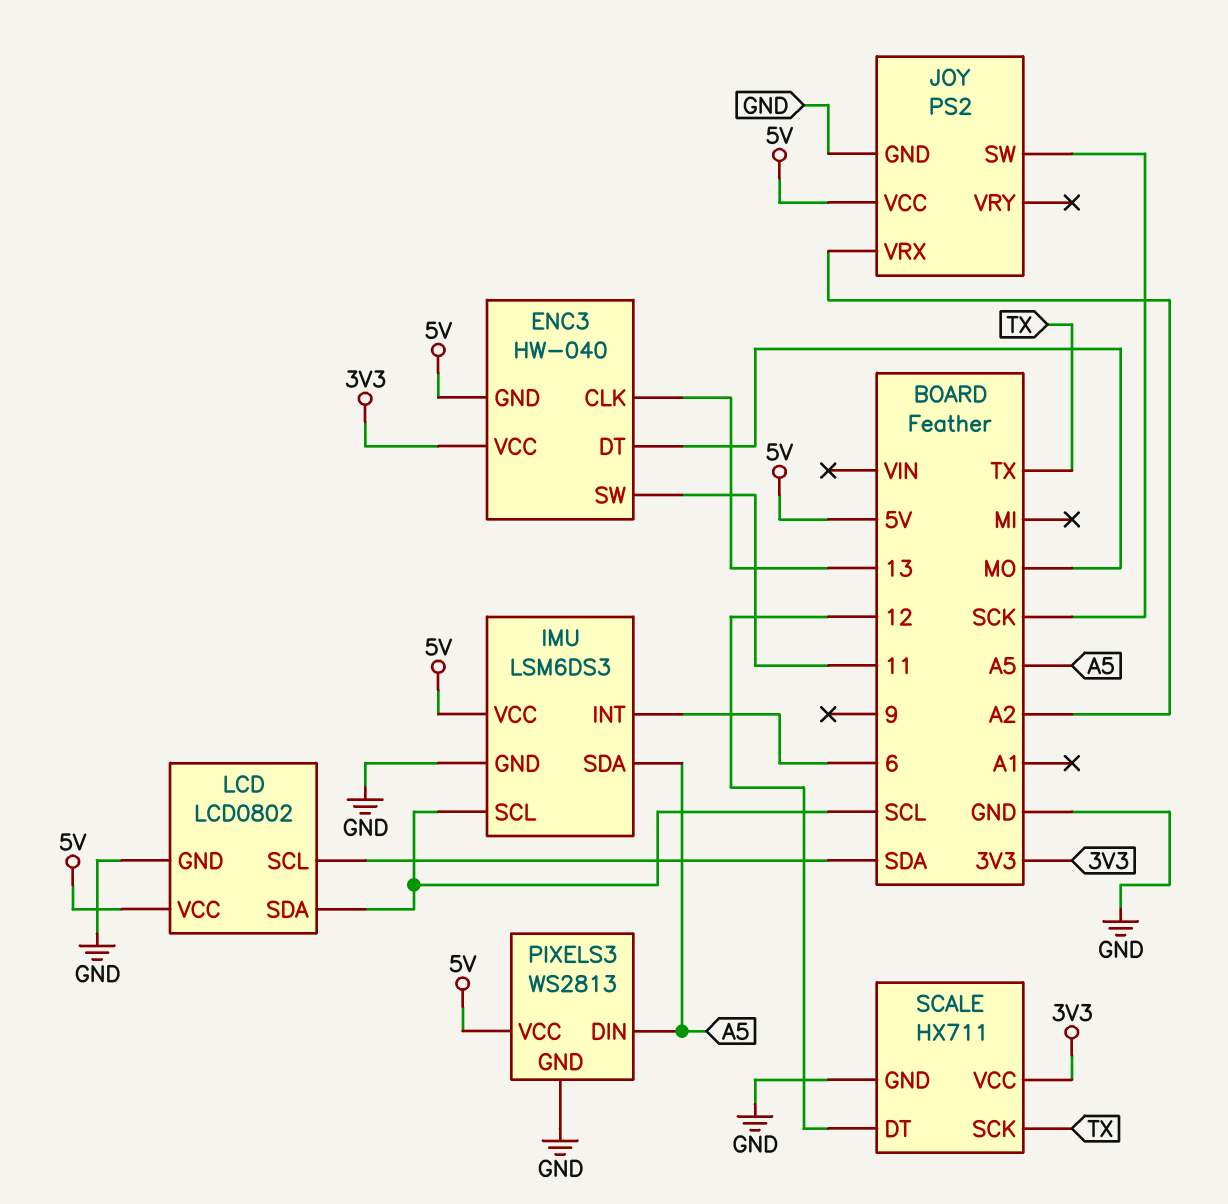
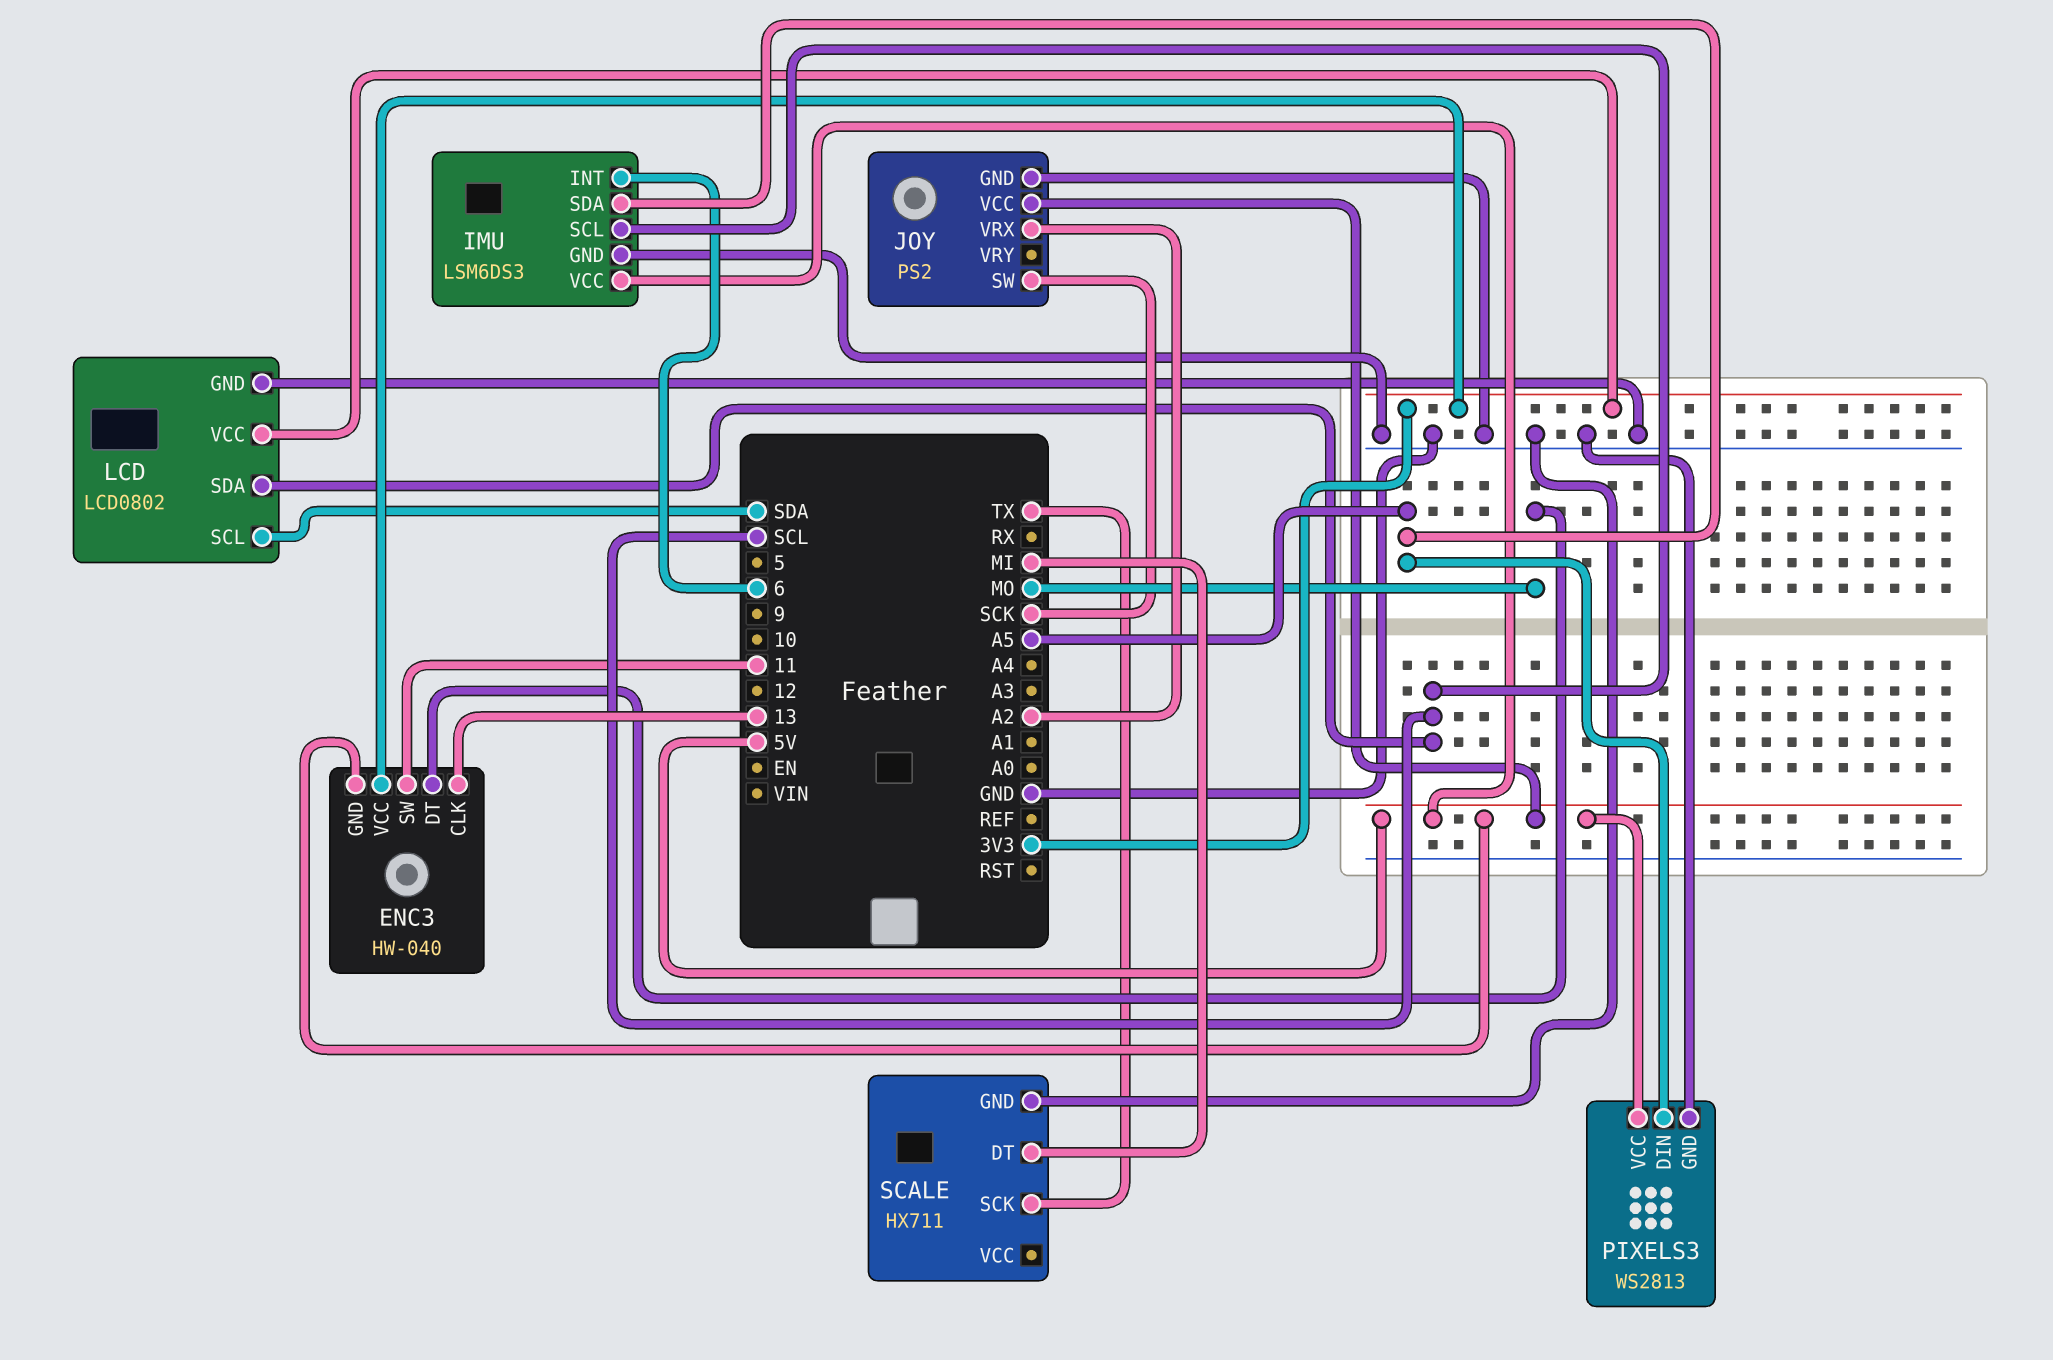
LCD pin VCC: 5V -> 3V3
SCALE pin DT: 12 -> MI
SCALE pin VCC: 3V3 -> none

